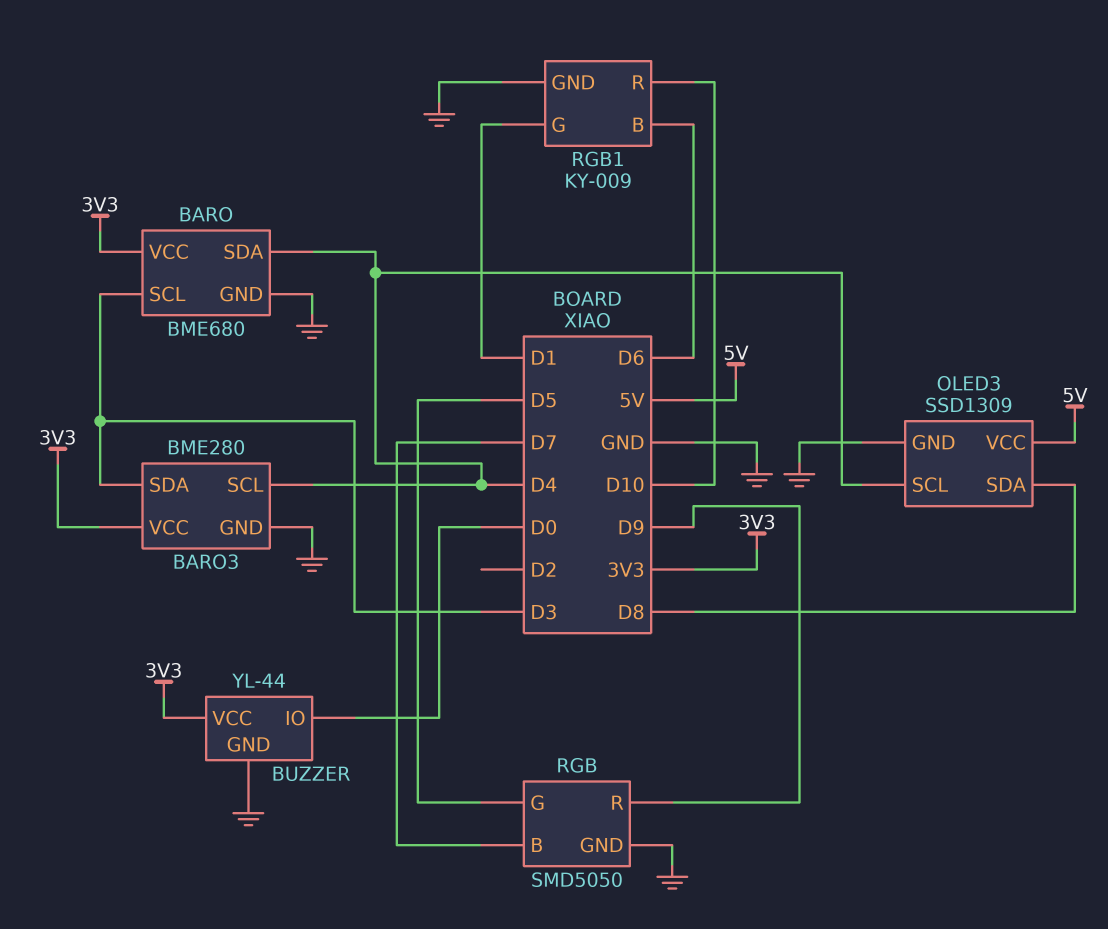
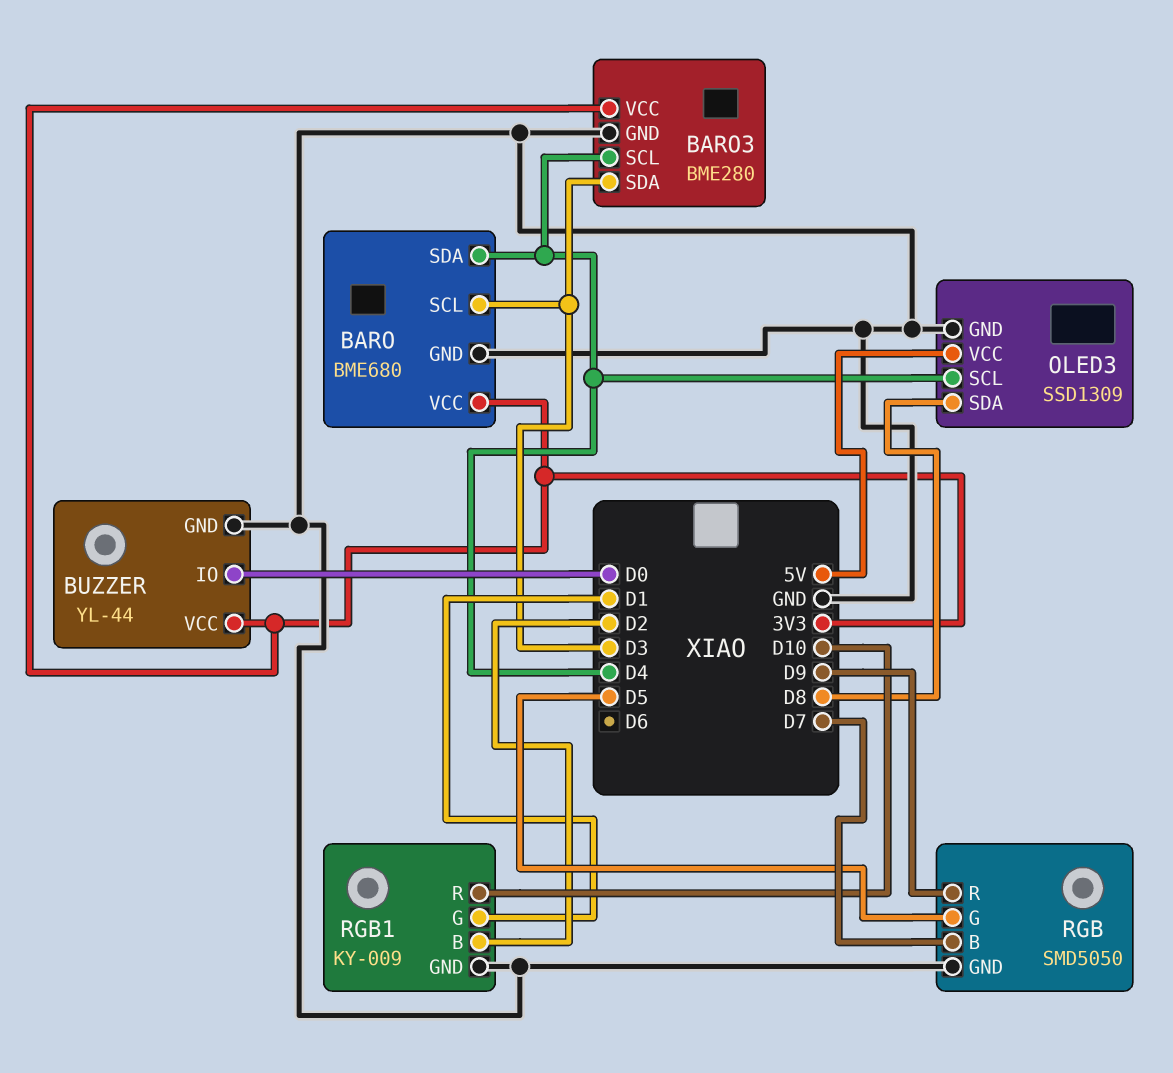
RGB1 pin B: D6 -> D2

